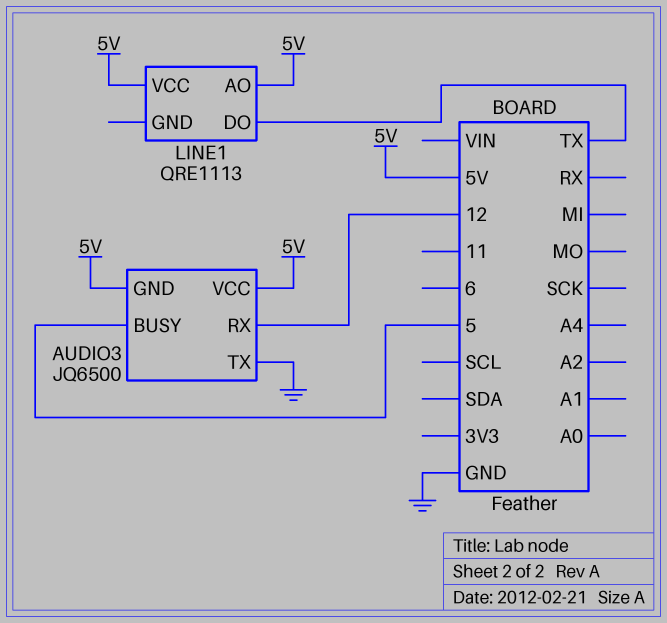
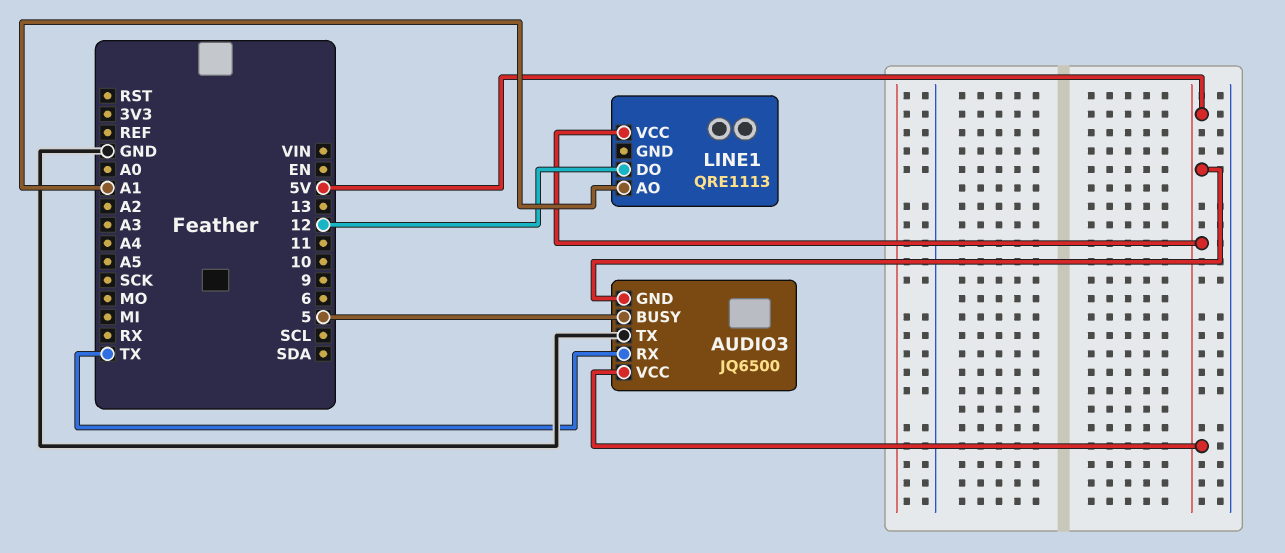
AUDIO3 pin RX: 12 -> TX
LINE1 pin AO: 5V -> A1
LINE1 pin DO: TX -> 12

